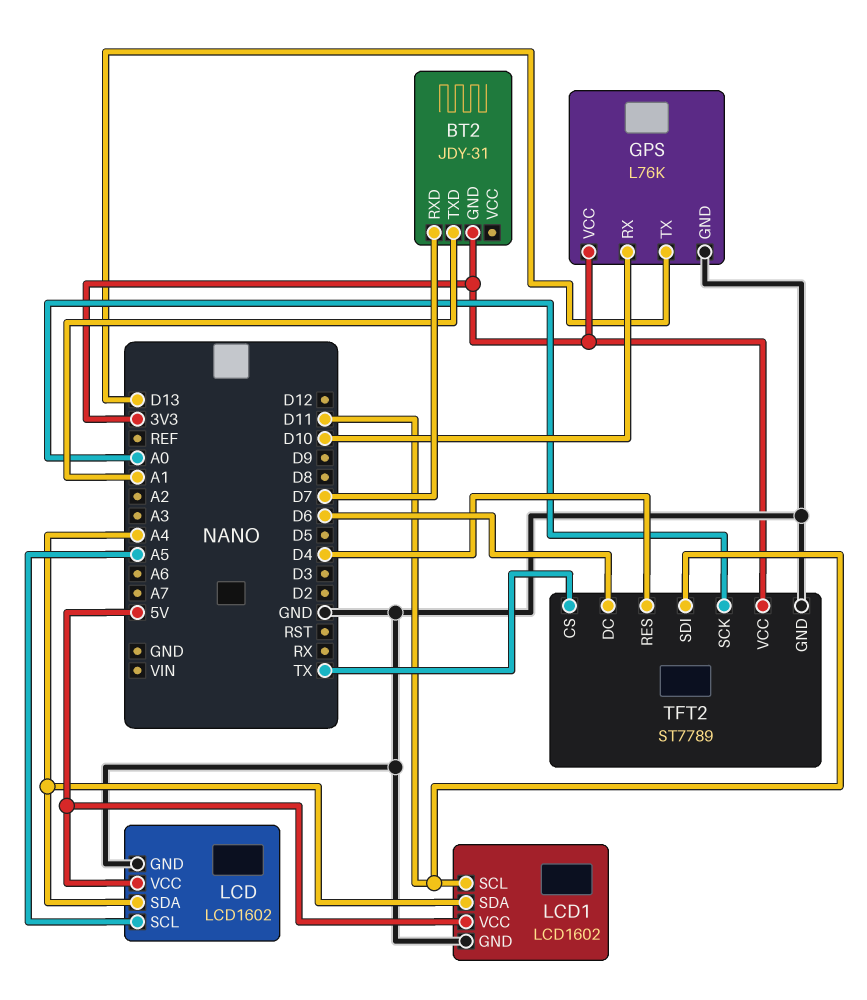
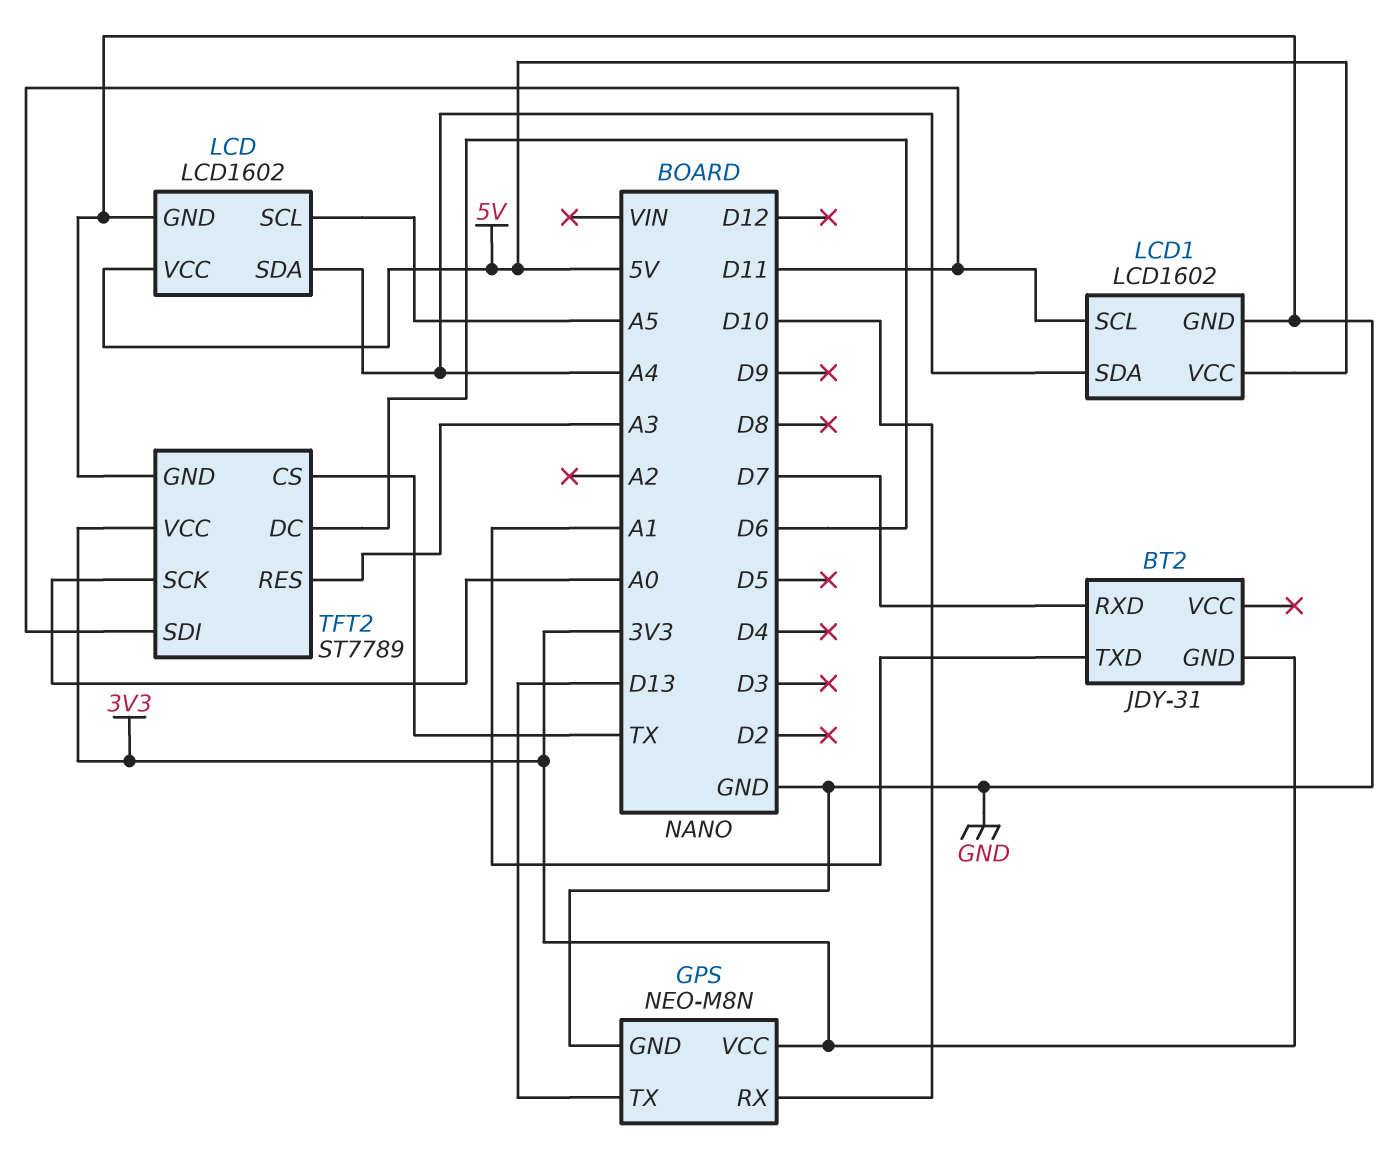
GPS: L76K -> NEO-M8N
TFT2 pin RES: D4 -> A3

